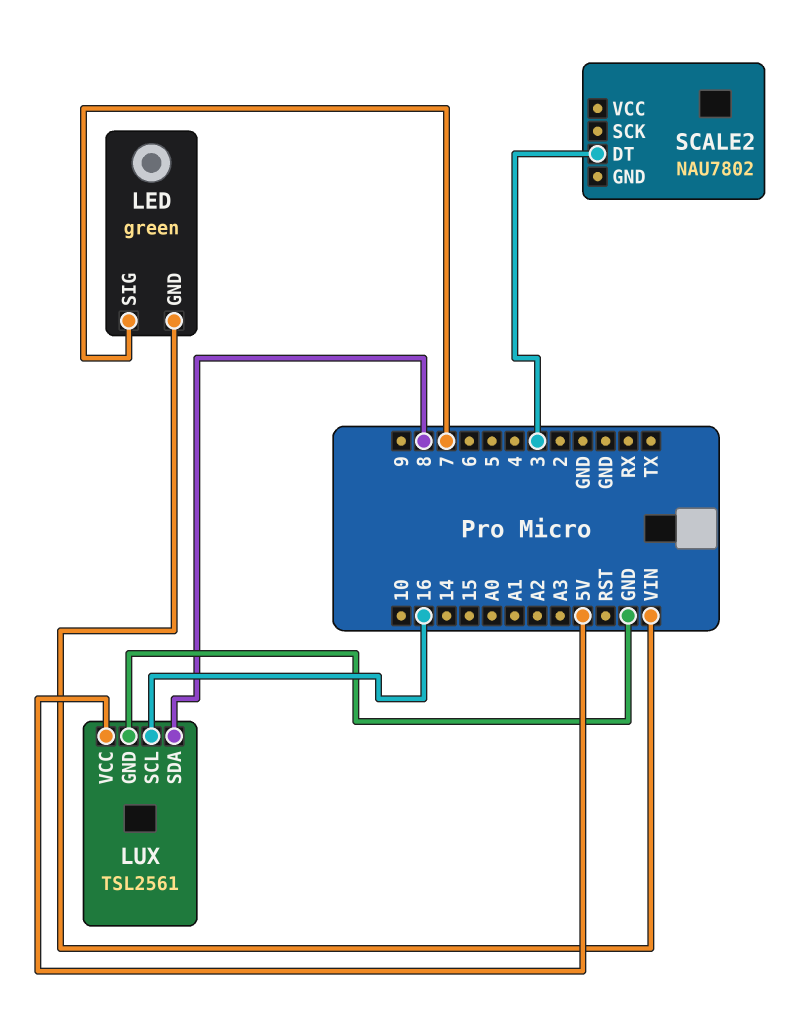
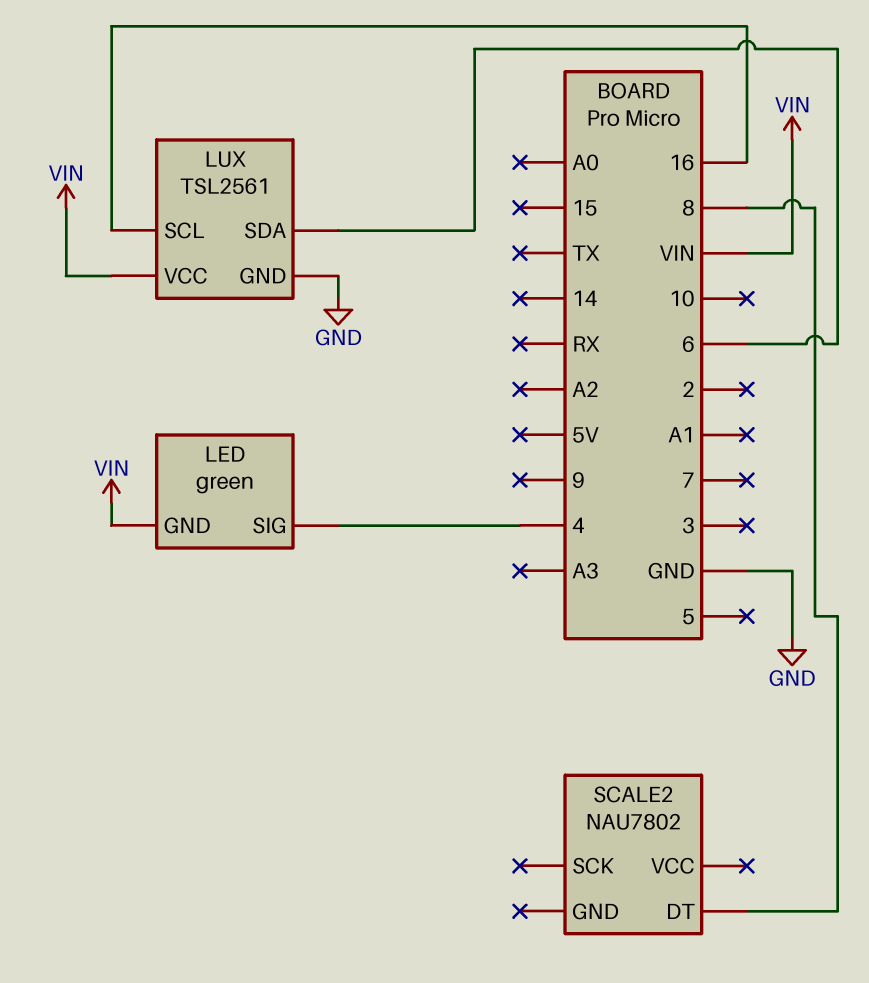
LED pin SIG: 7 -> 4
LUX pin SDA: 8 -> 6
LUX pin VCC: 5V -> VIN
SCALE2 pin DT: 3 -> 8

